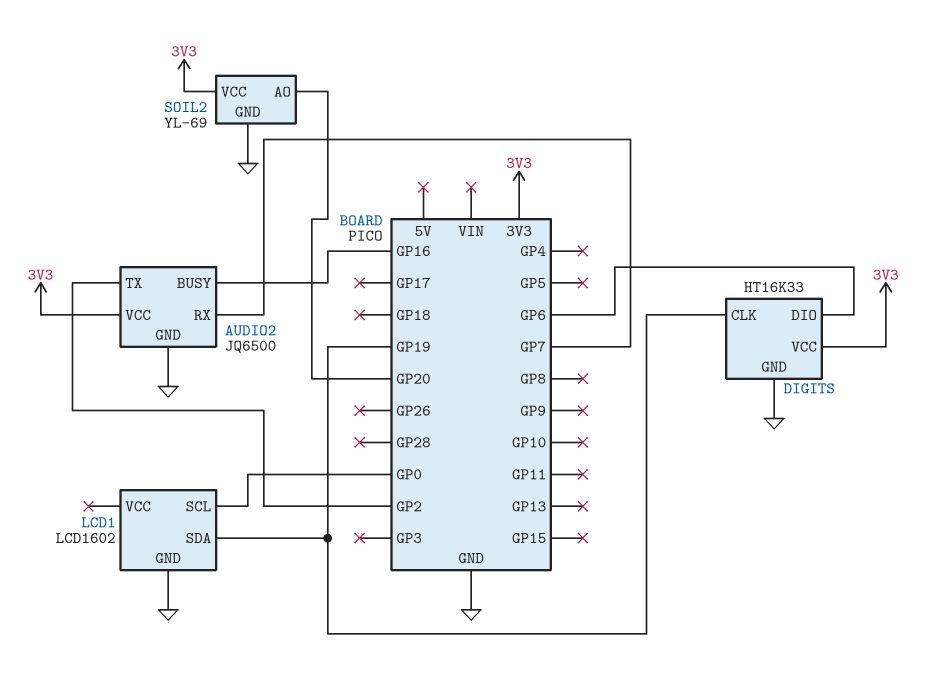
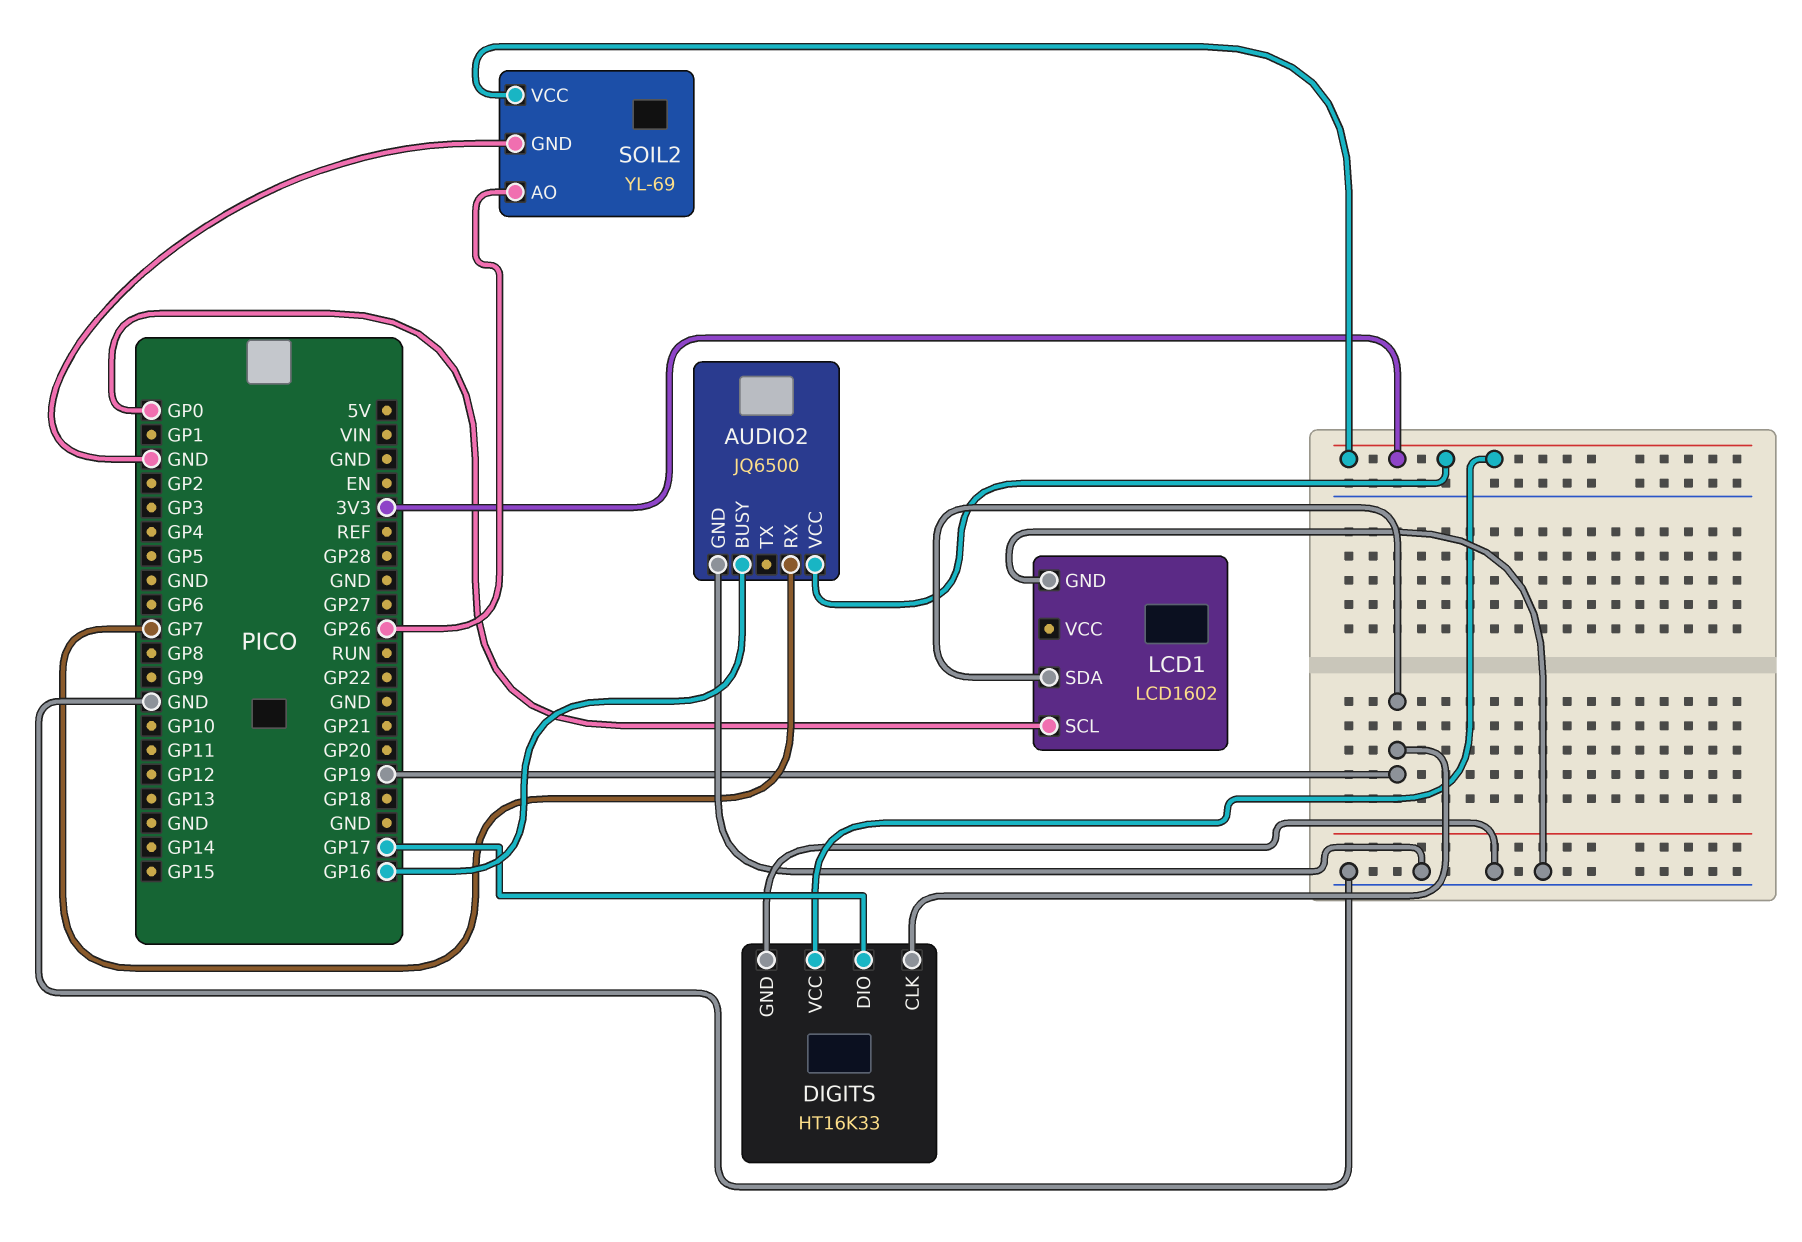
AUDIO2 pin TX: GP2 -> none
DIGITS pin DIO: GP6 -> GP17
SOIL2 pin AO: GP20 -> GP26

